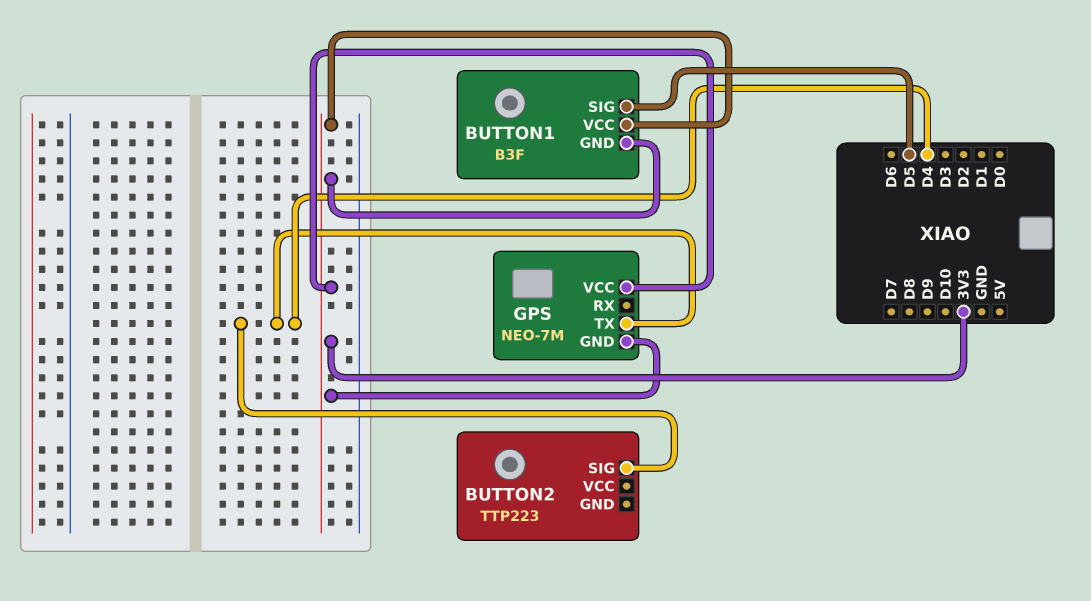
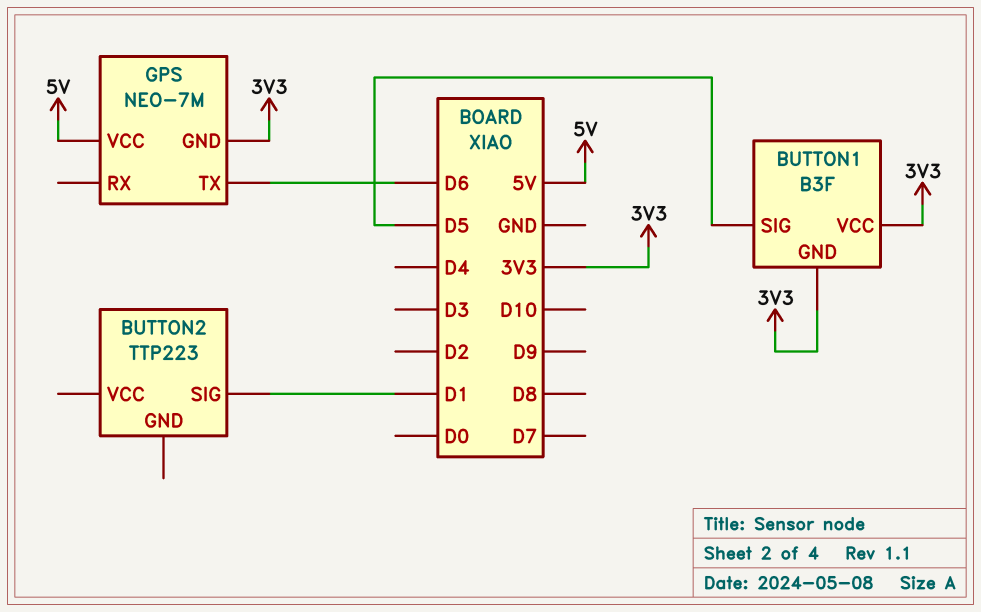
BUTTON2 pin SIG: D4 -> D1
GPS pin TX: D4 -> D6
GPS pin VCC: 3V3 -> 5V

